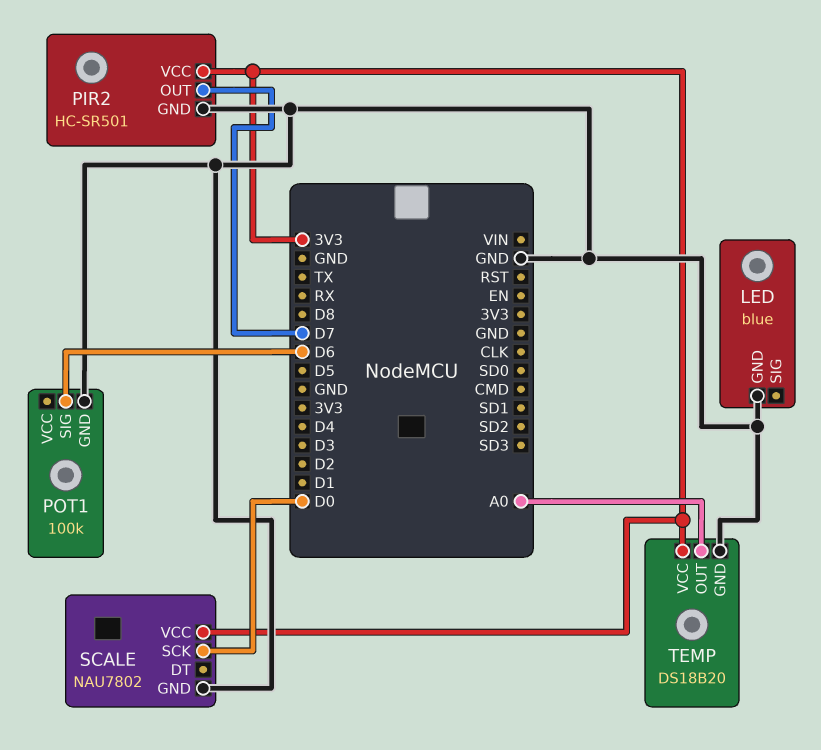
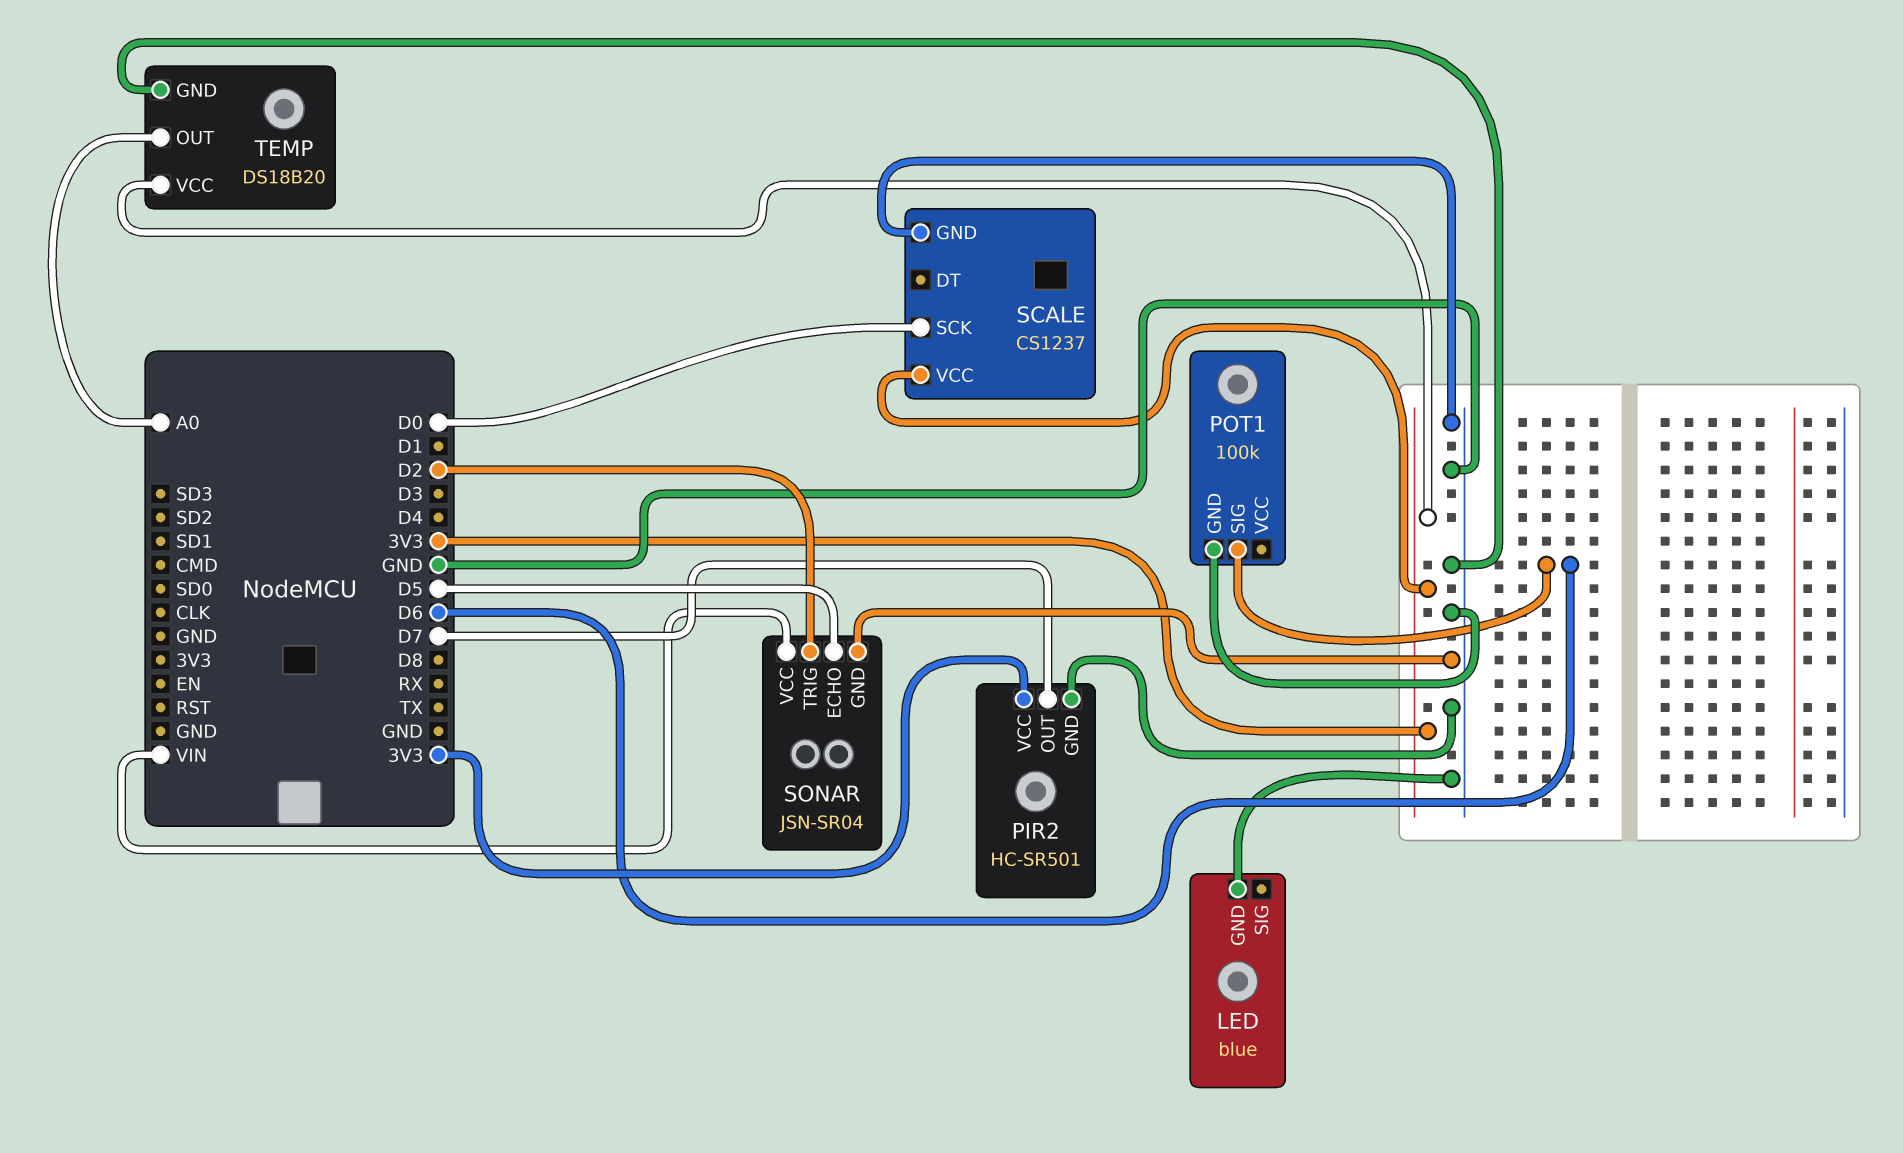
SCALE: NAU7802 -> CS1237
SONAR: none -> JSN-SR04
SONAR pin ECHO: none -> D5
SONAR pin GND: none -> GND
SONAR pin TRIG: none -> D2
SONAR pin VCC: none -> VIN

